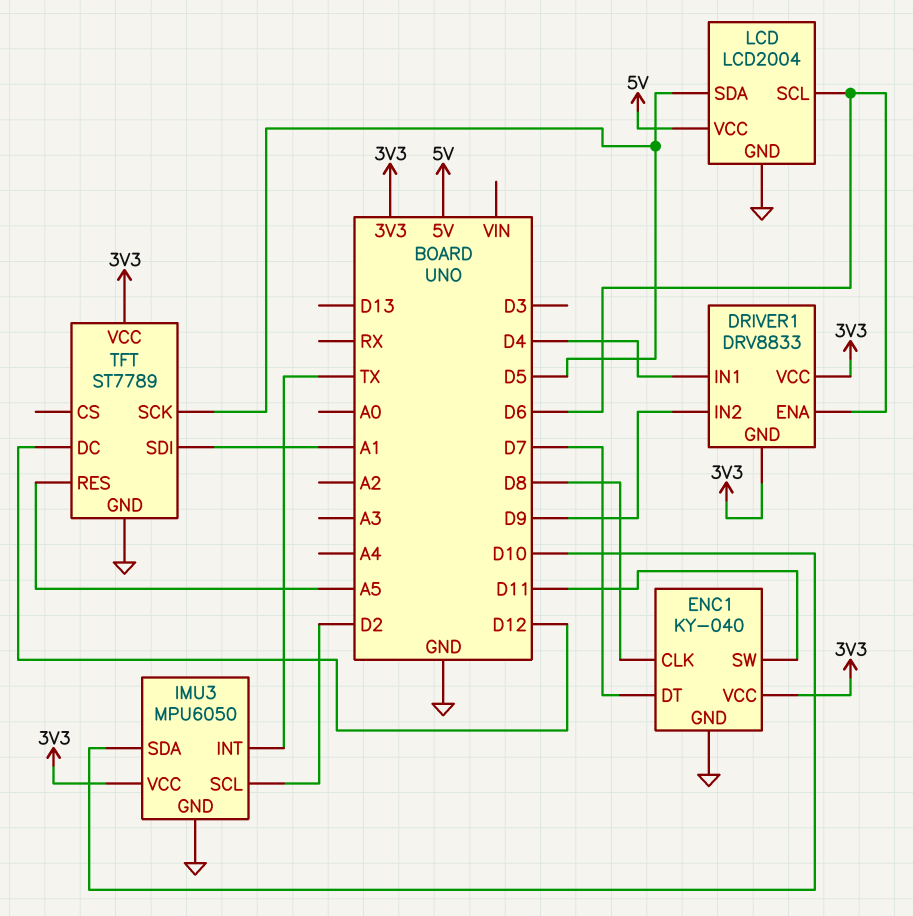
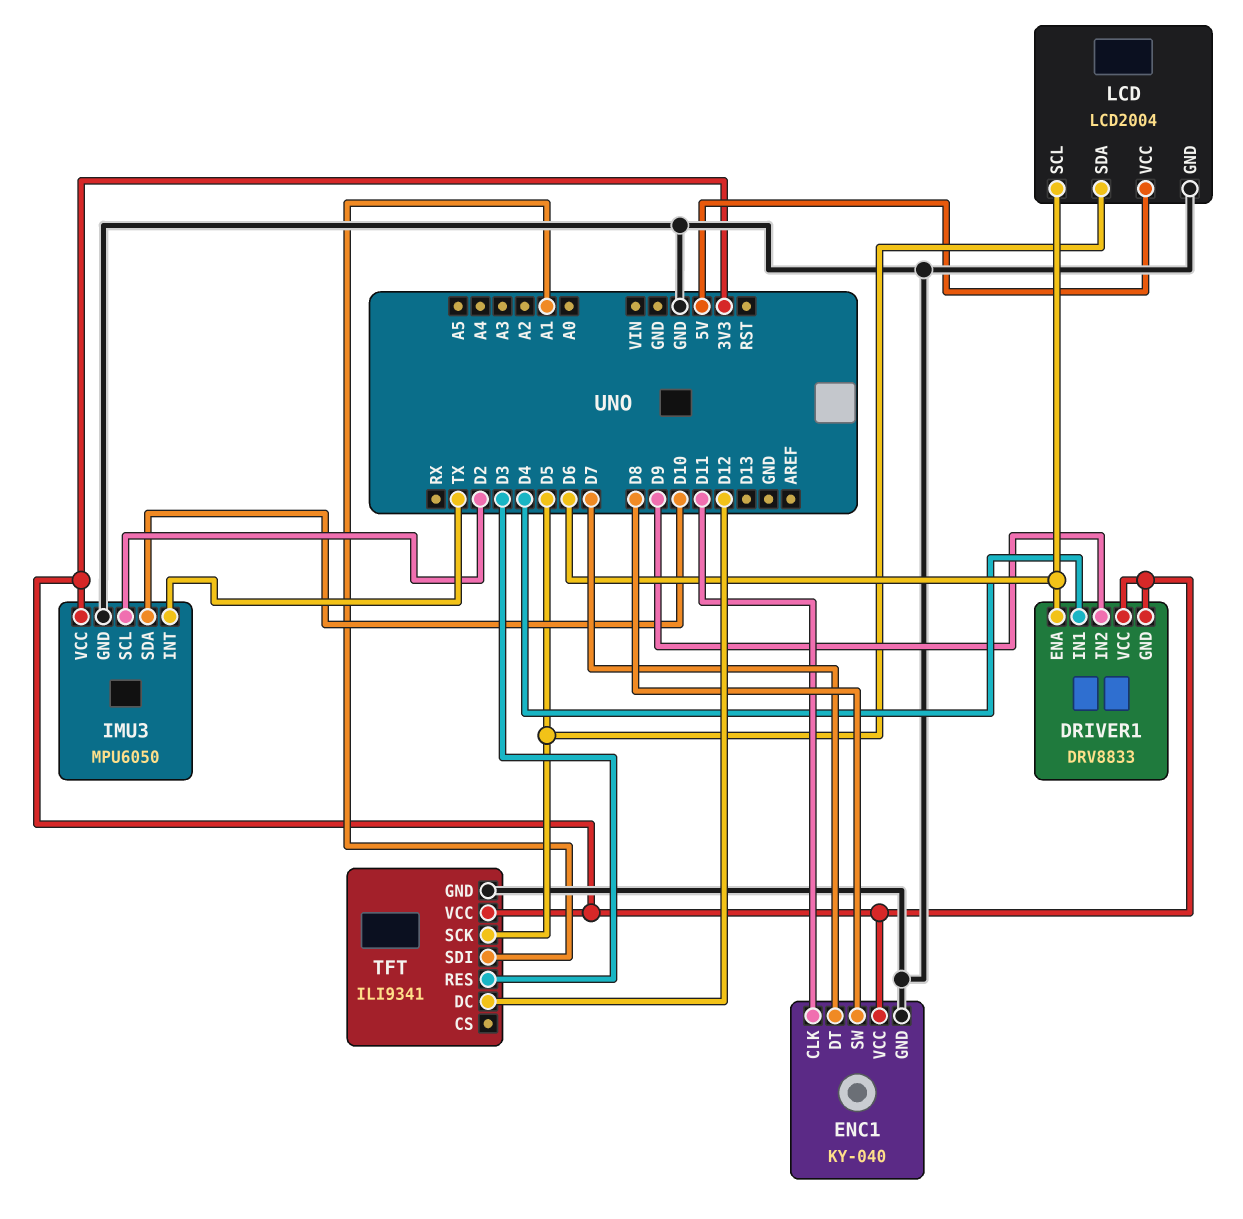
ENC1 pin CLK: D8 -> D11
ENC1 pin SW: D11 -> D8
TFT: ST7789 -> ILI9341
TFT pin RES: A5 -> D3

